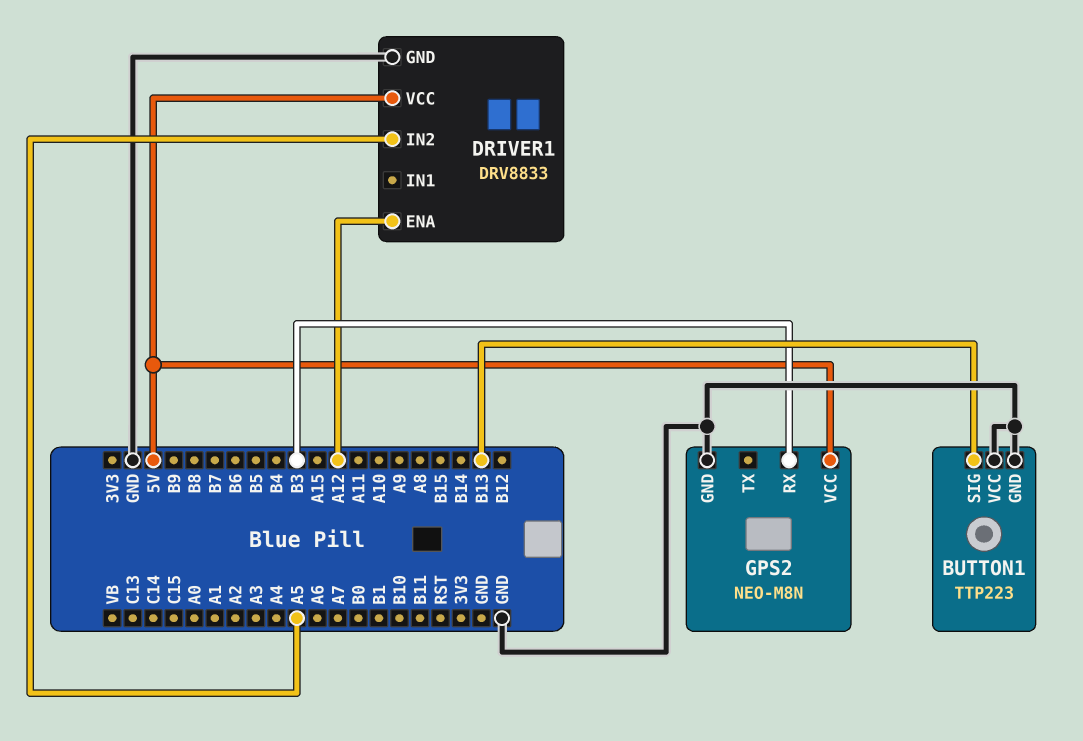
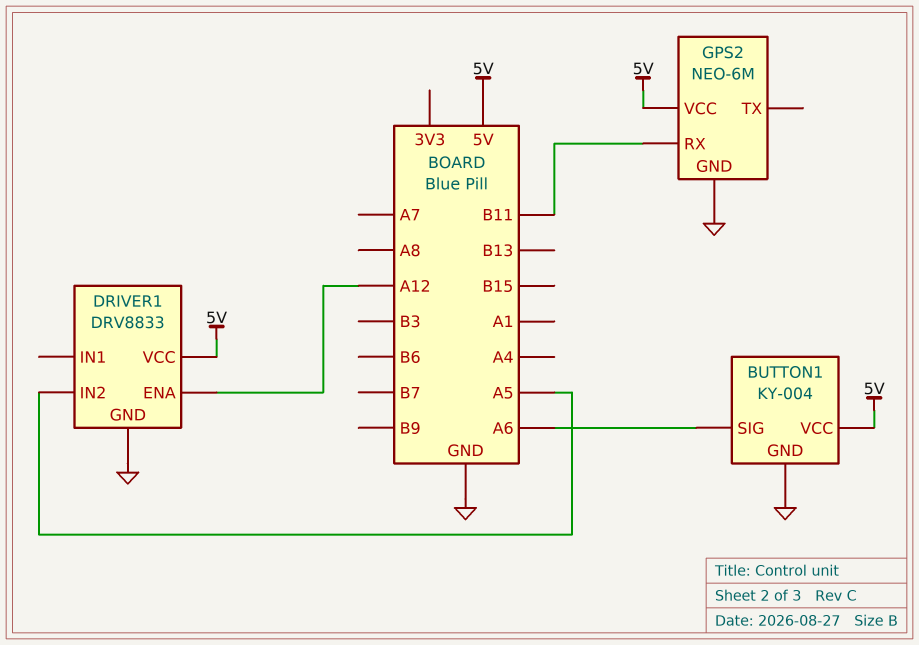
BUTTON1: TTP223 -> KY-004
BUTTON1 pin SIG: B13 -> A6
BUTTON1 pin VCC: GND -> 5V
GPS2: NEO-M8N -> NEO-6M
GPS2 pin RX: B3 -> B11

